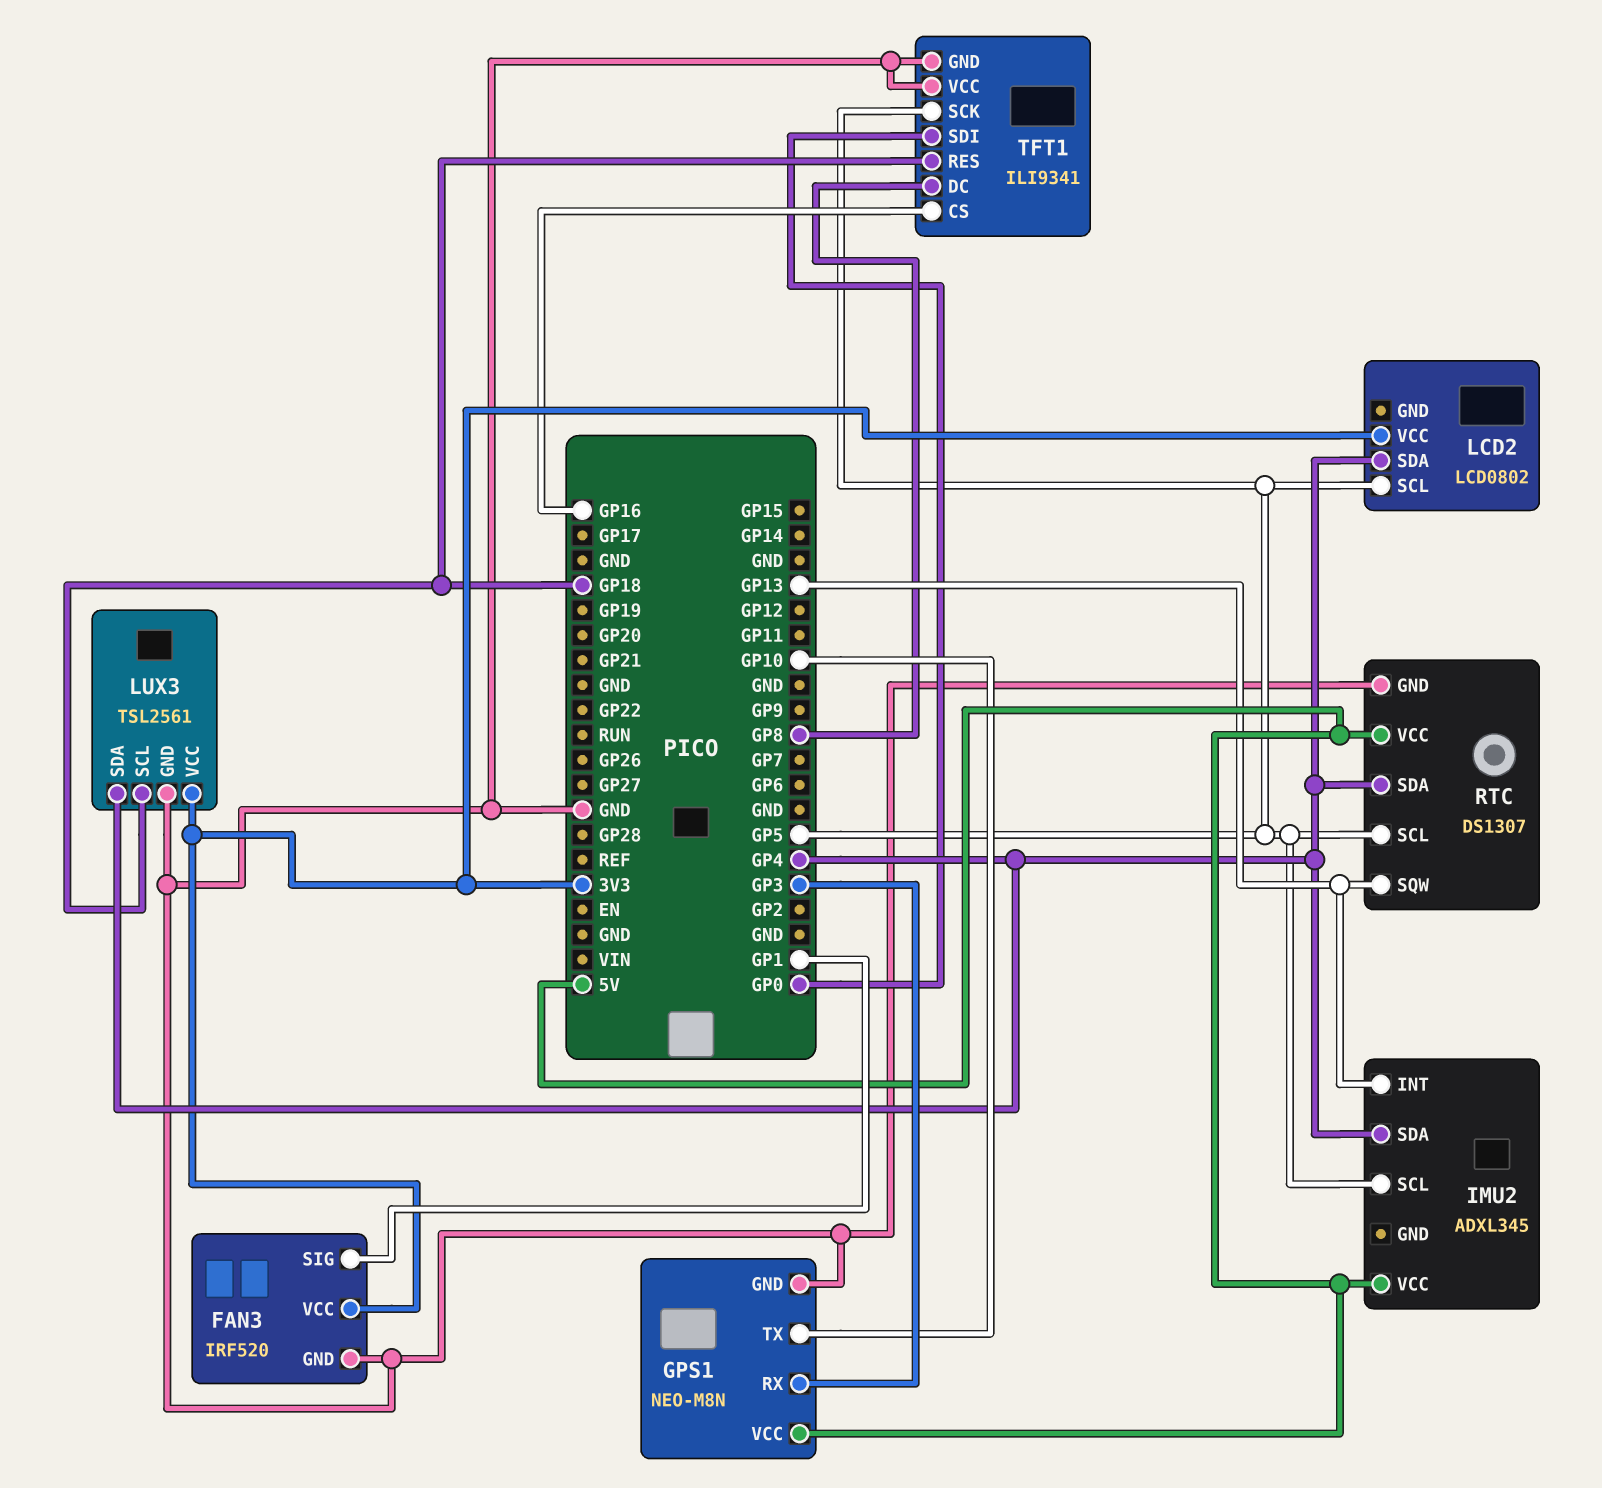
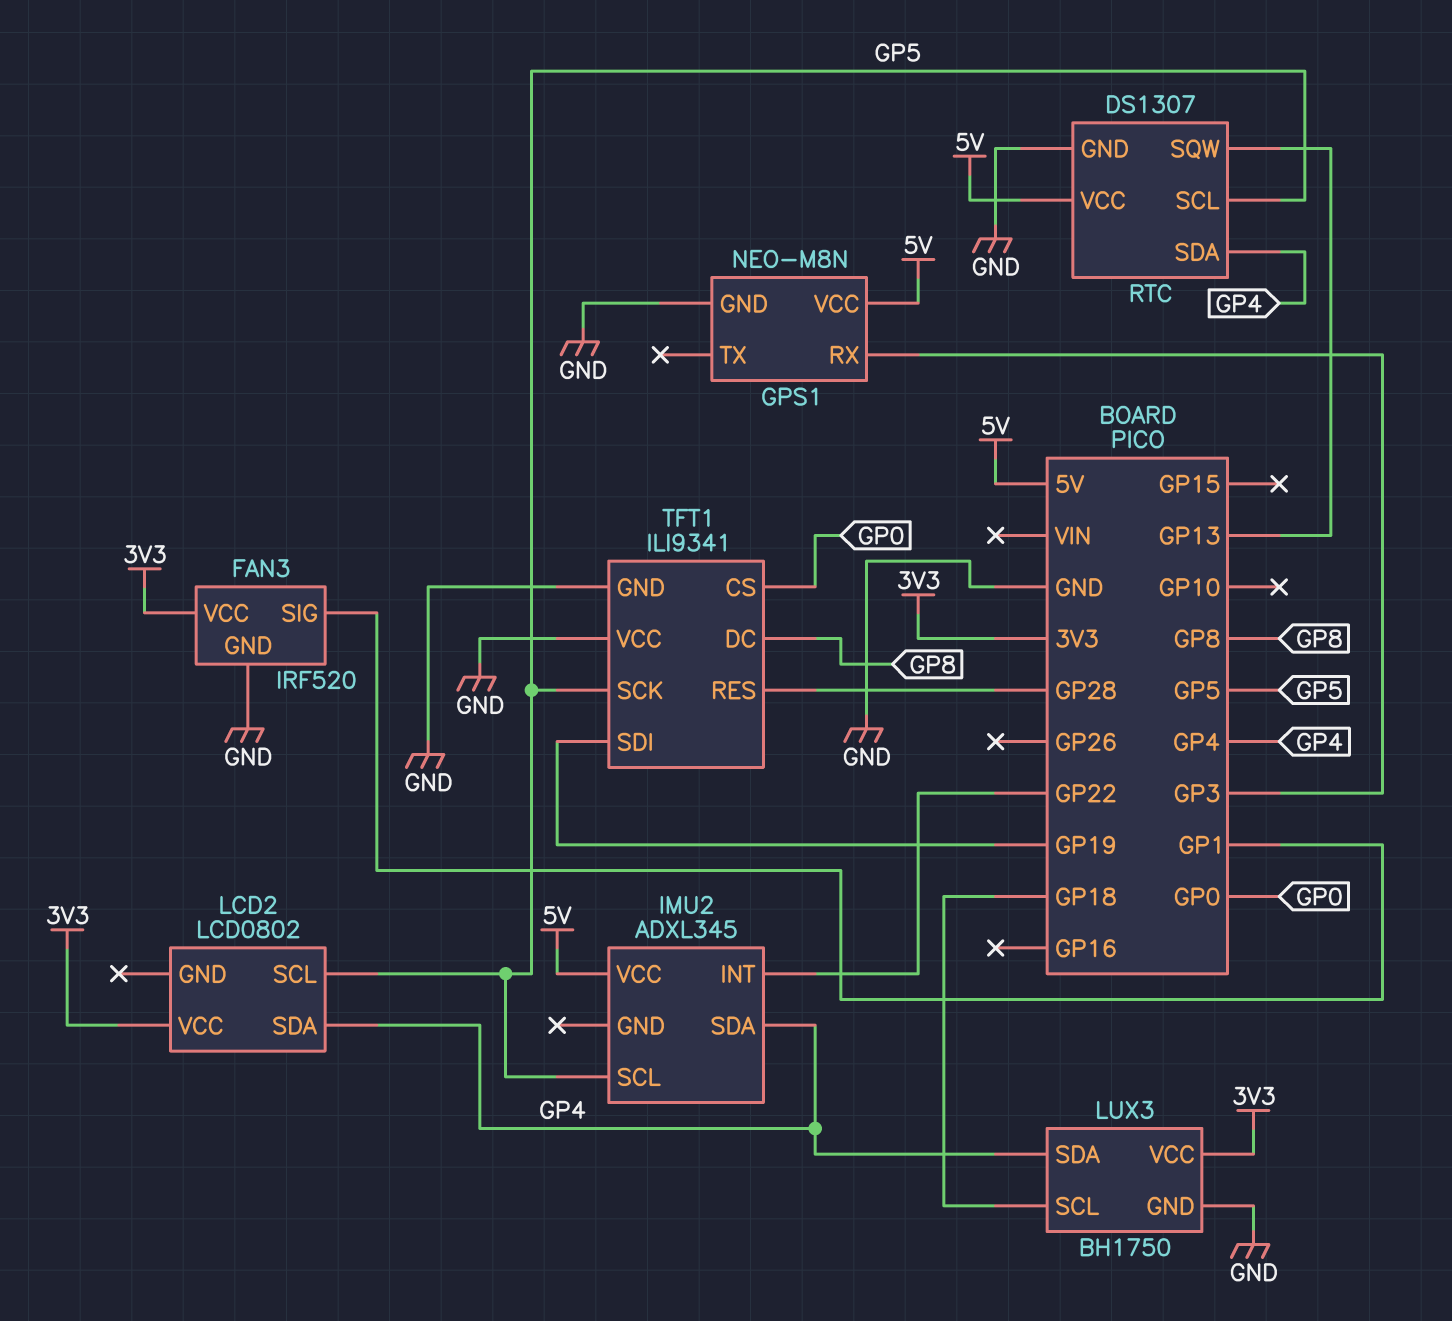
GPS1 pin TX: GP10 -> none
IMU2 pin INT: GP13 -> GP22
LUX3: TSL2561 -> BH1750
TFT1 pin CS: GP16 -> GP0
TFT1 pin RES: GP18 -> GP28
TFT1 pin SDI: GP0 -> GP19

